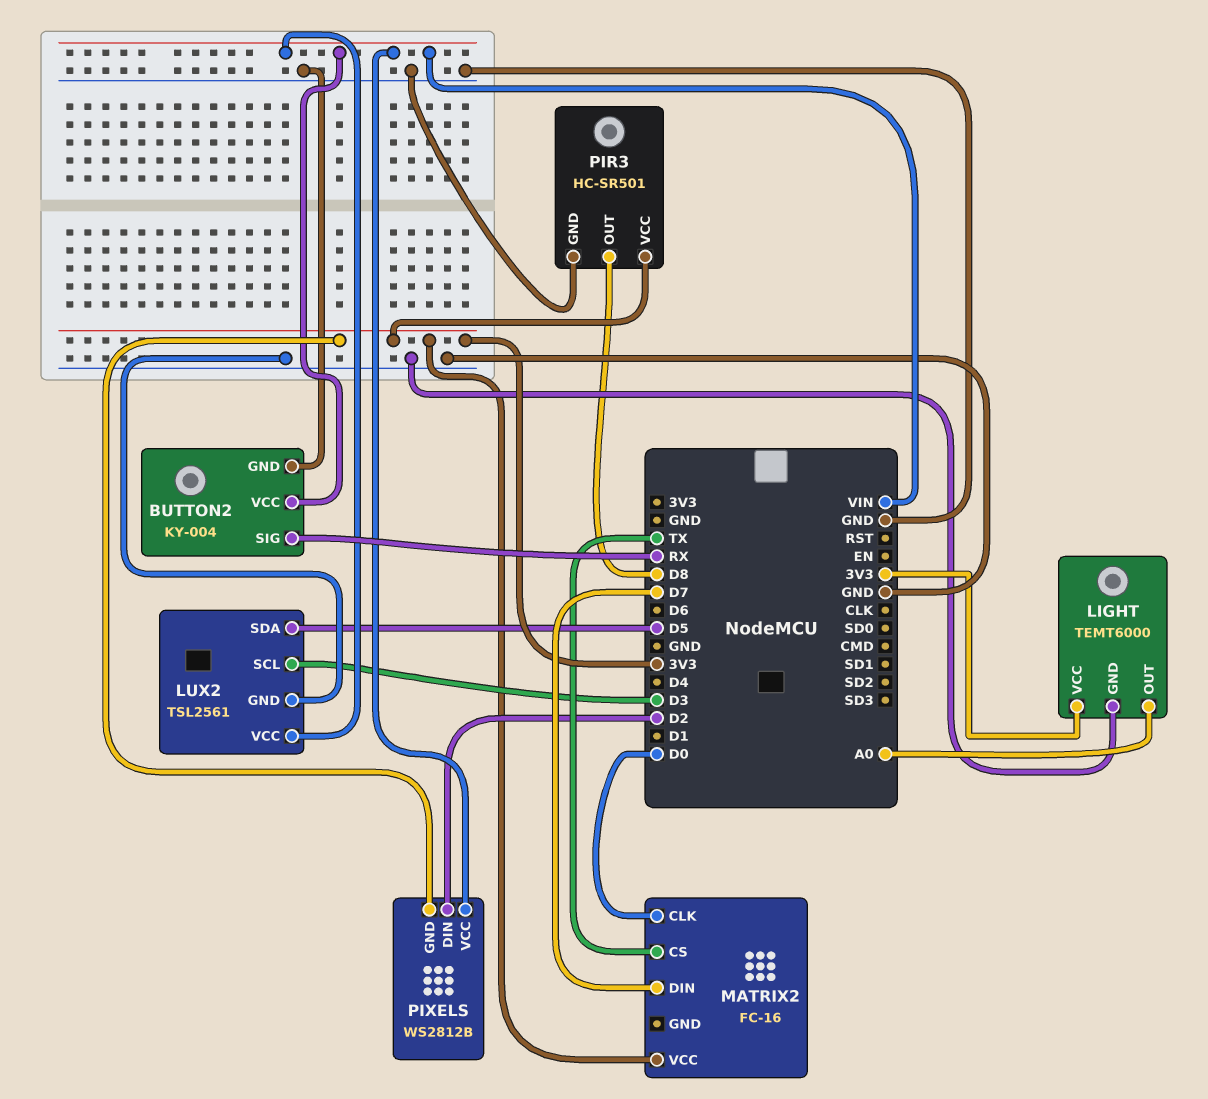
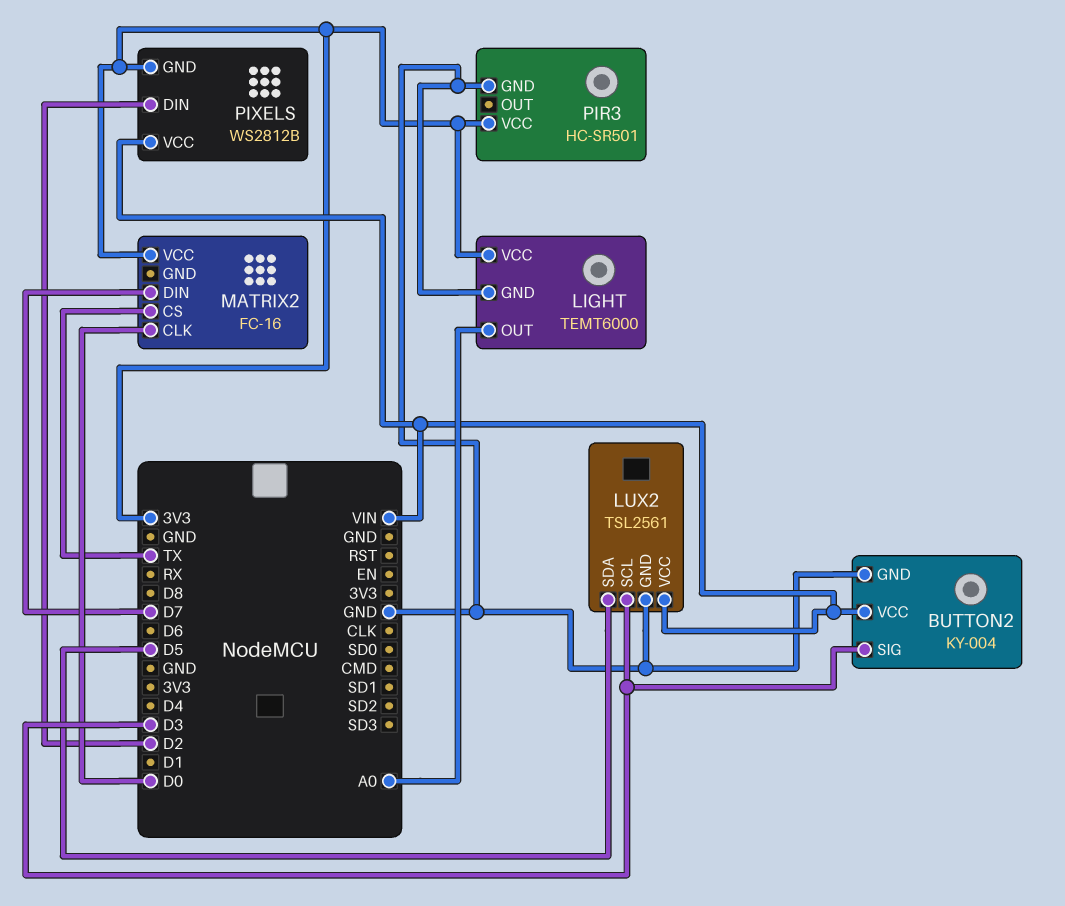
BUTTON2 pin SIG: RX -> D3
PIR3 pin OUT: D8 -> none

